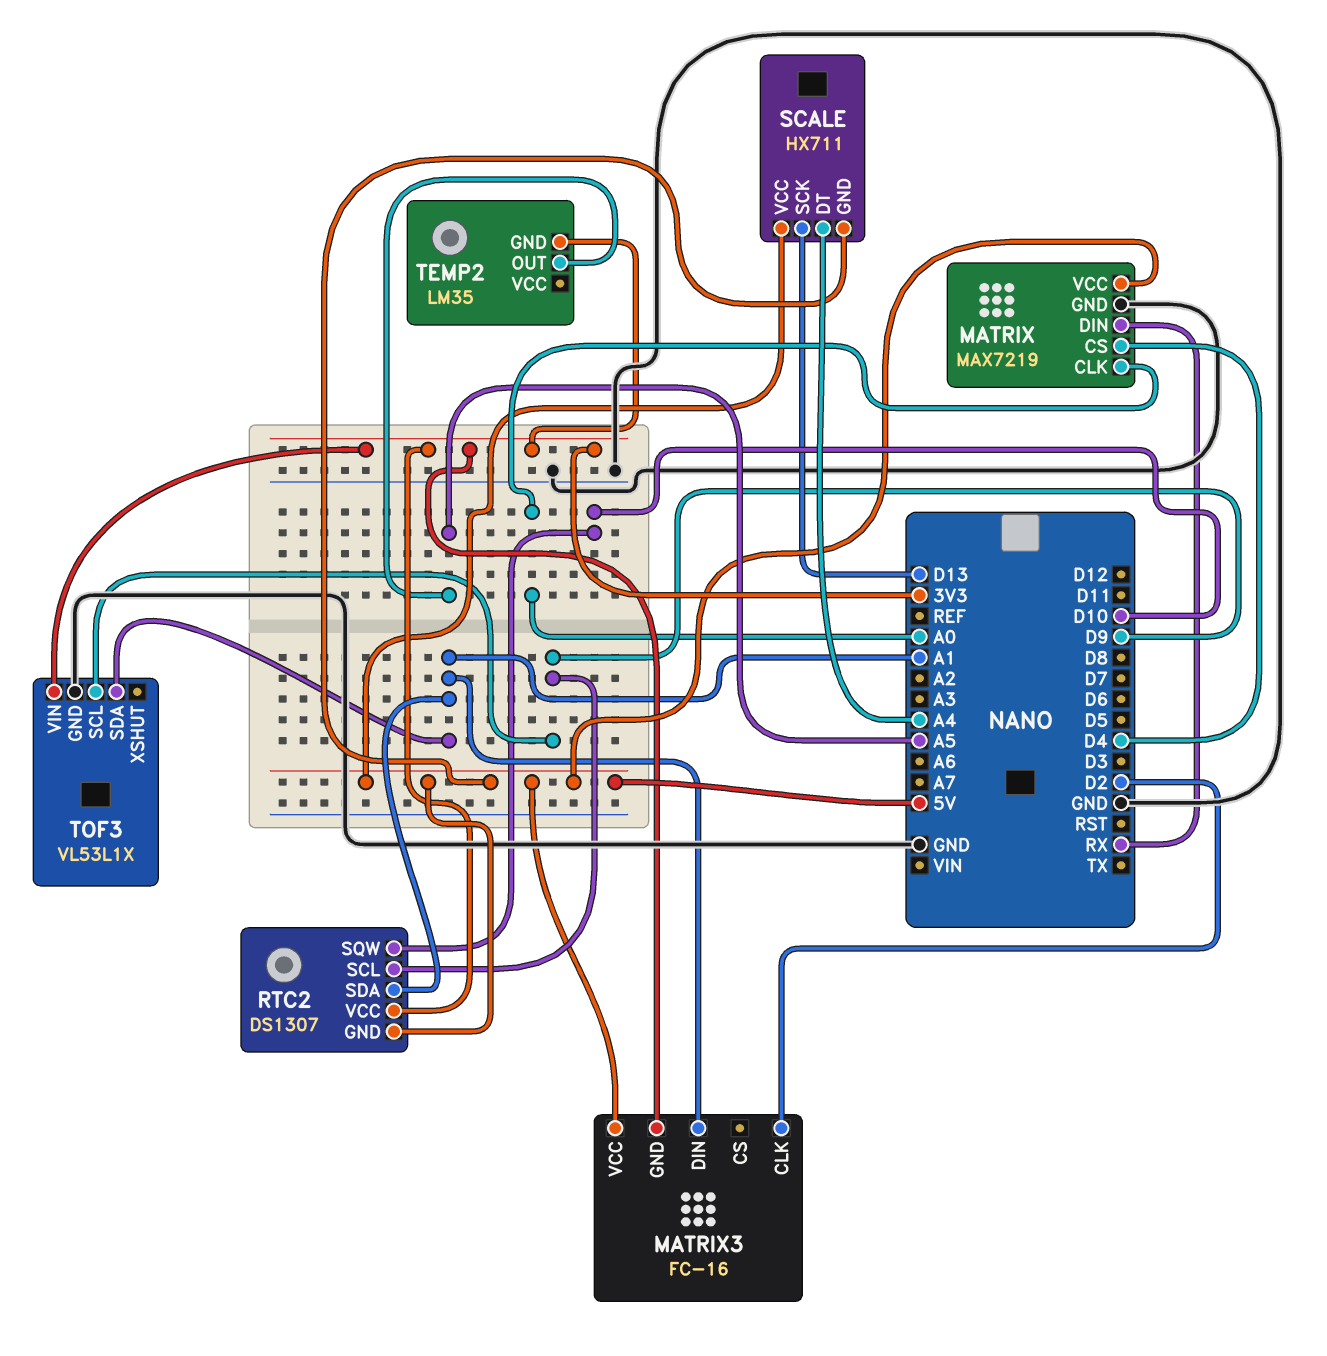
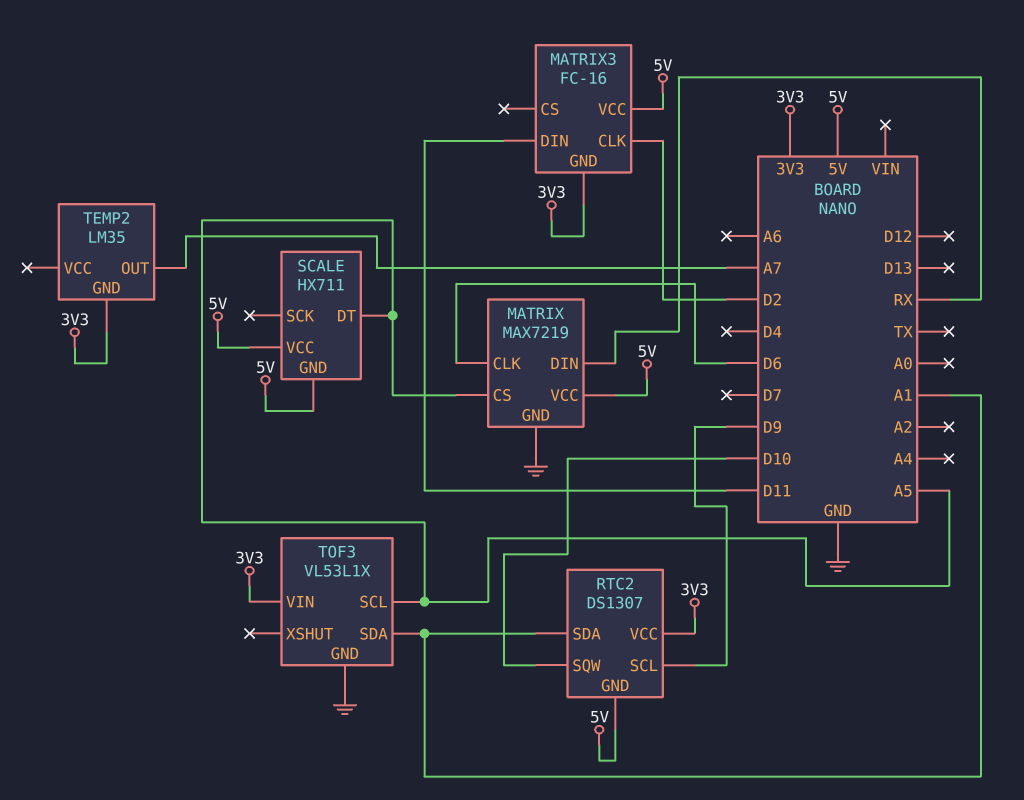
MATRIX pin CLK: A0 -> D6
MATRIX pin CS: D4 -> A5
MATRIX3 pin DIN: A1 -> D11
SCALE pin DT: A4 -> A5
SCALE pin SCK: D13 -> none
TEMP2 pin OUT: A5 -> A7
TOF3 pin SCL: D9 -> A5

